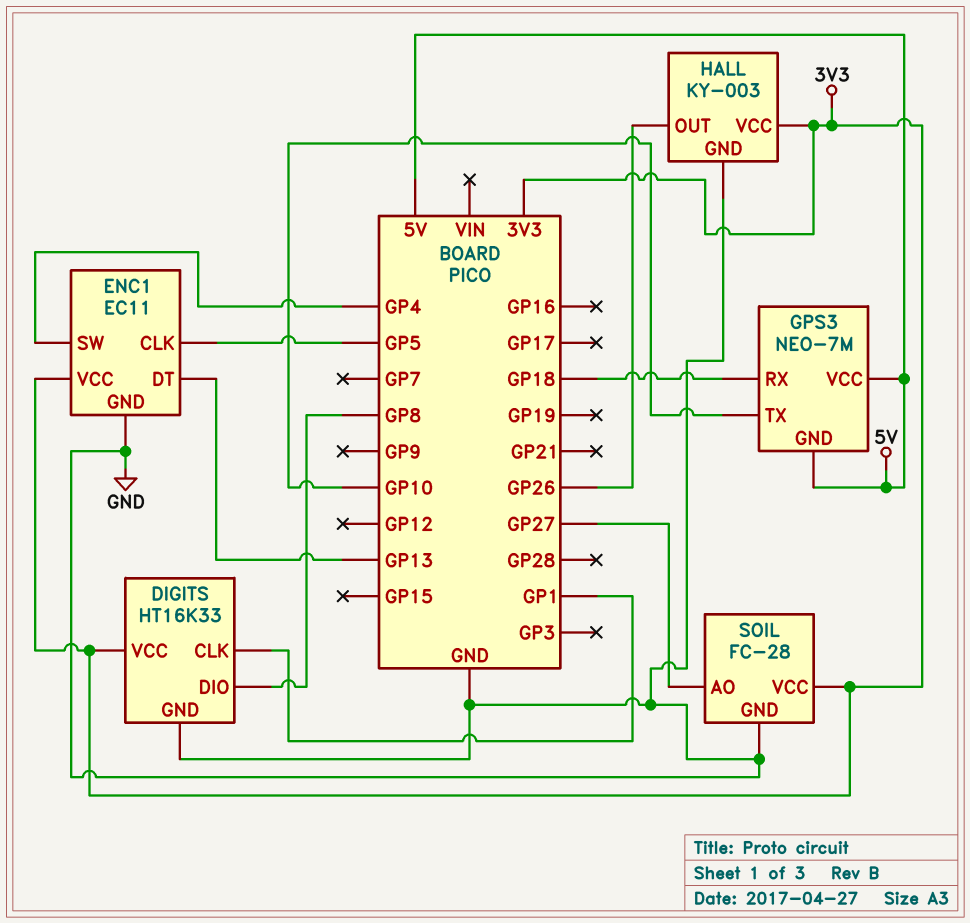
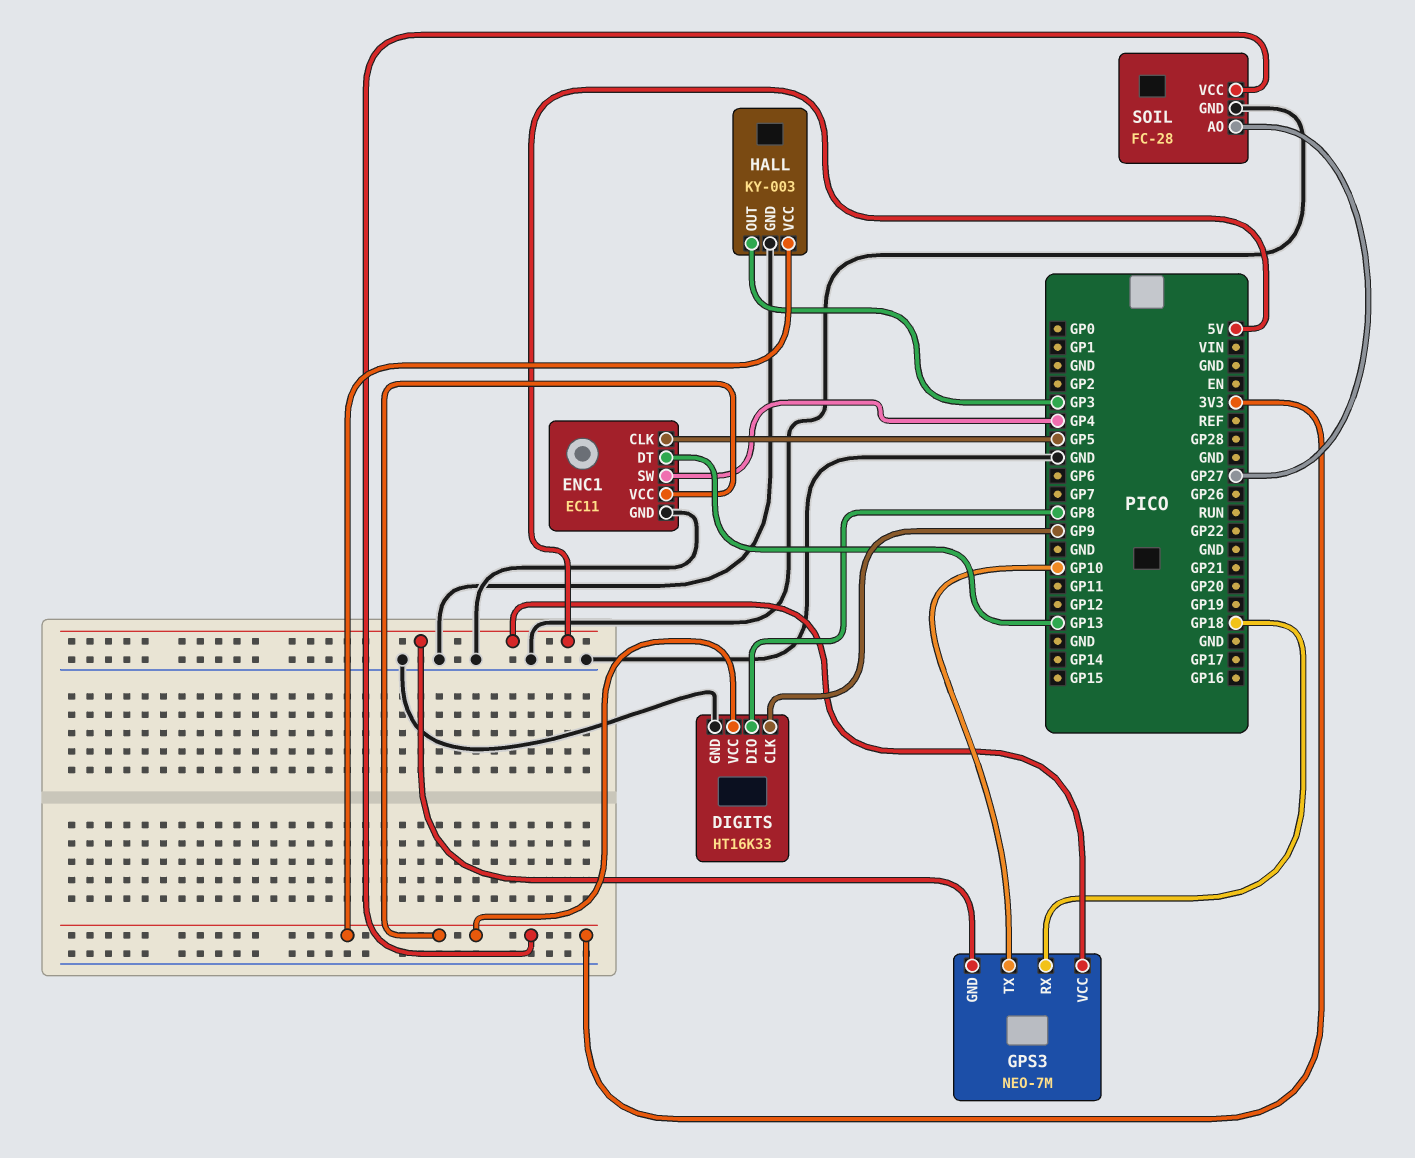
DIGITS pin CLK: GP1 -> GP9
HALL pin OUT: GP26 -> GP3

